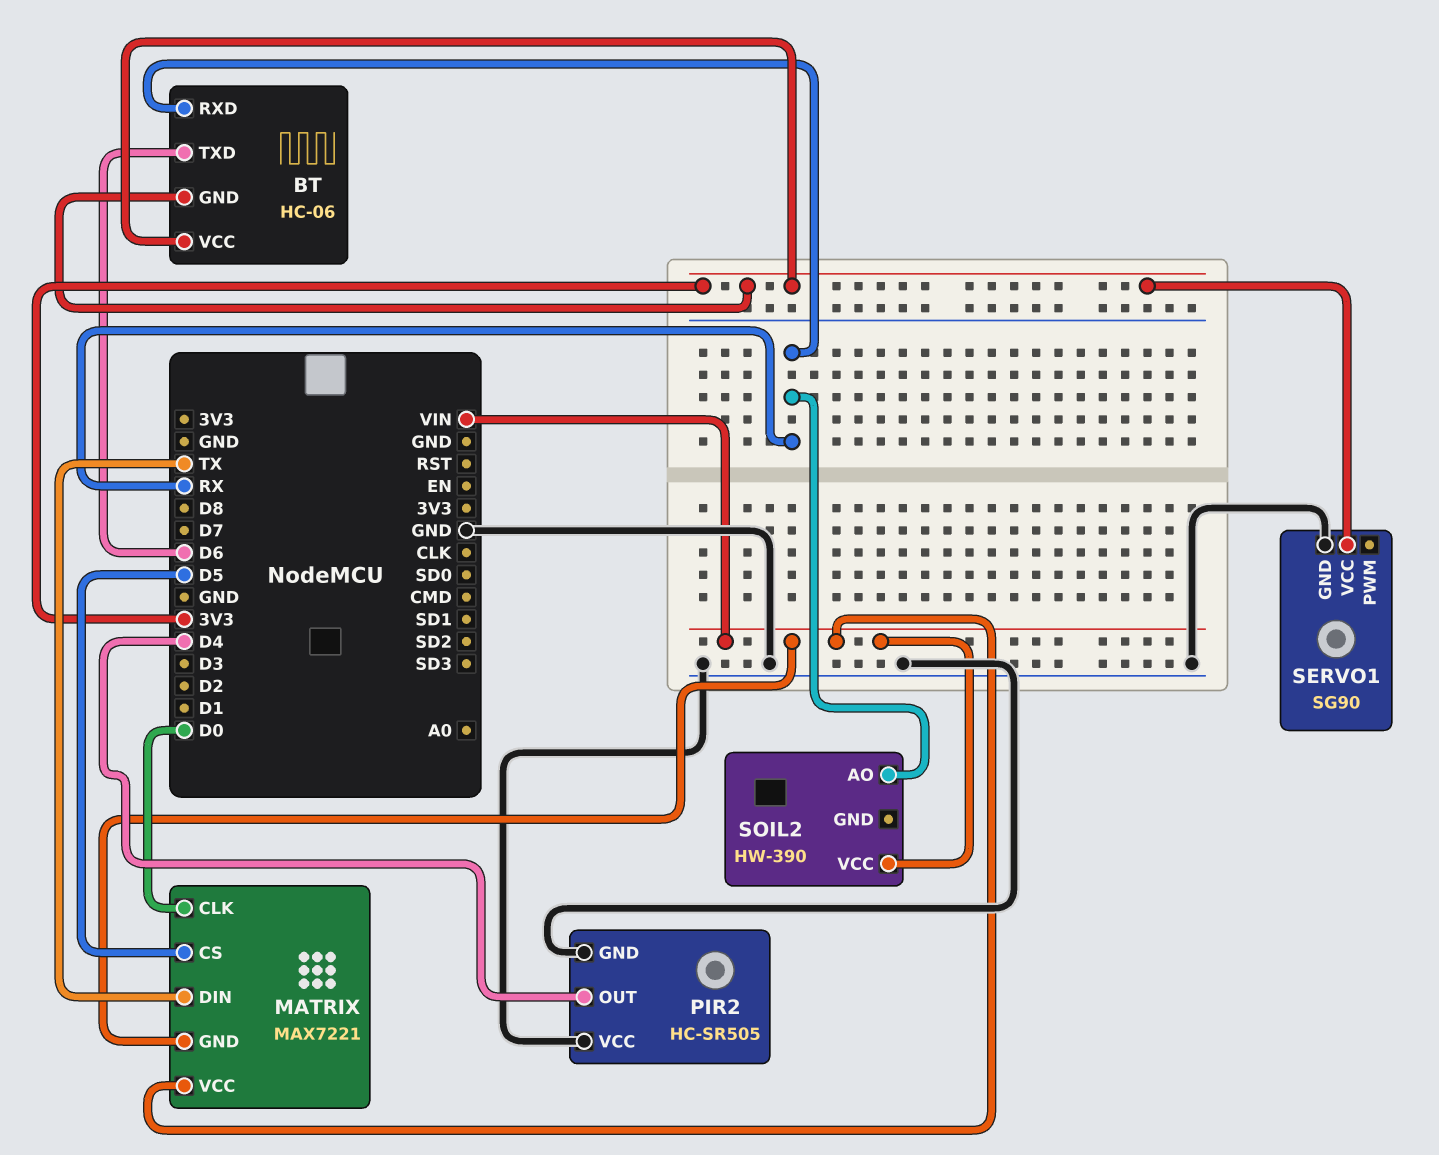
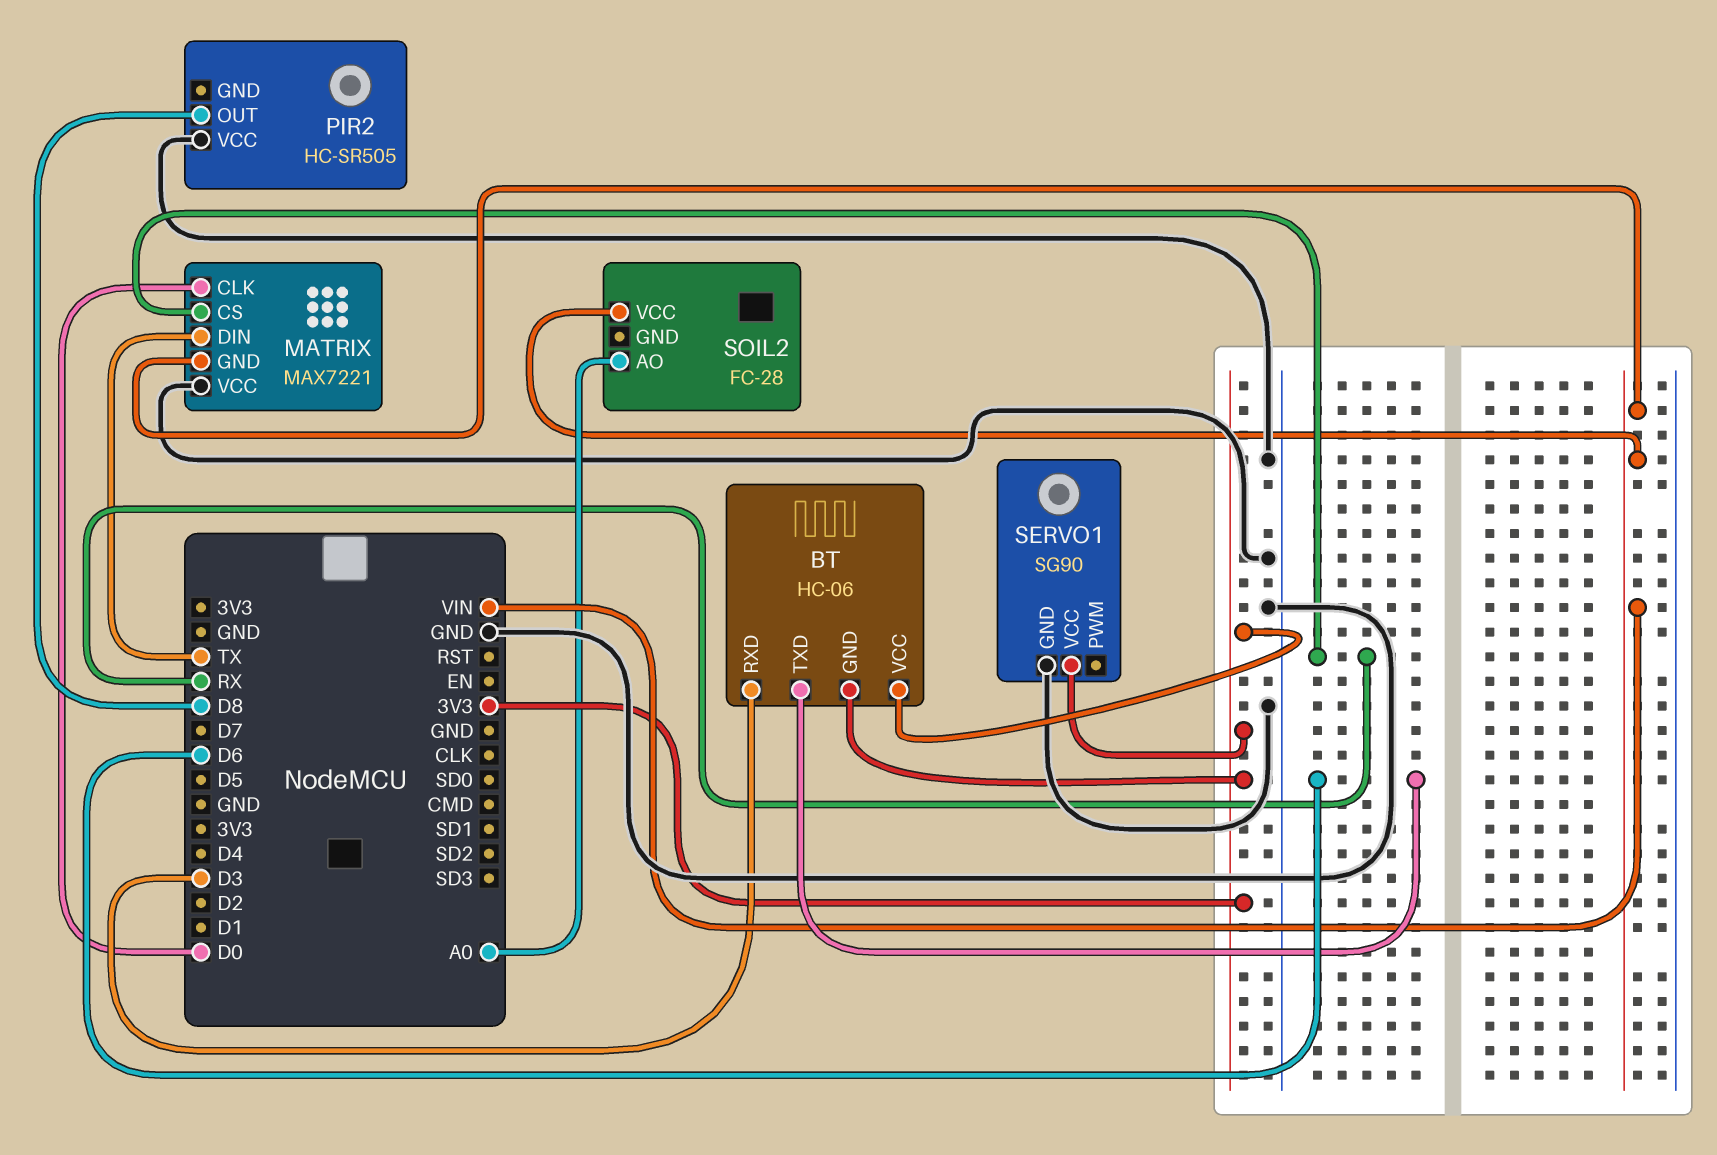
BT pin RXD: RX -> D3
MATRIX pin CS: D5 -> RX
MATRIX pin VCC: VIN -> GND
PIR2 pin GND: GND -> none
PIR2 pin OUT: D4 -> D8
SOIL2: HW-390 -> FC-28
SOIL2 pin AO: RX -> A0

